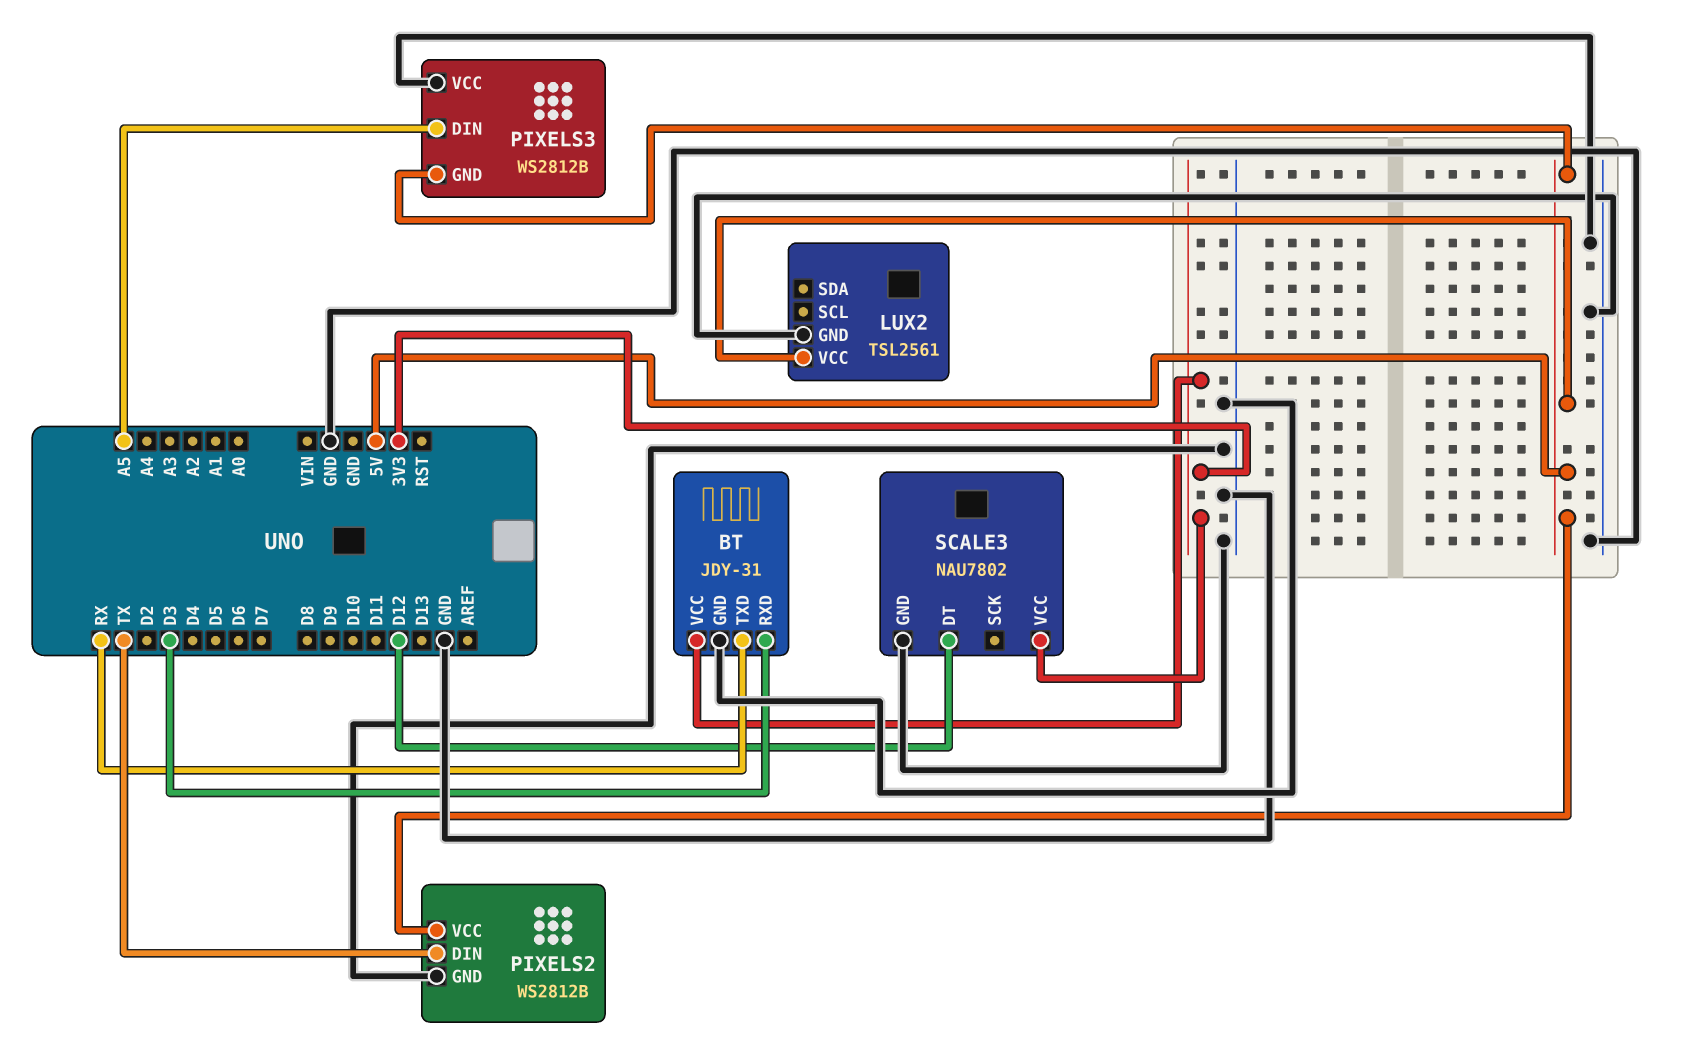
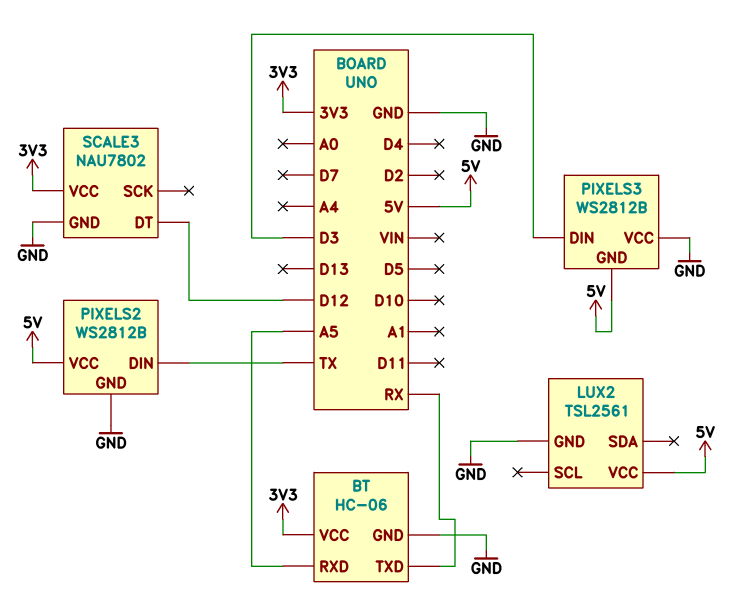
BT: JDY-31 -> HC-06
BT pin RXD: D3 -> A5
PIXELS3 pin DIN: A5 -> D3

